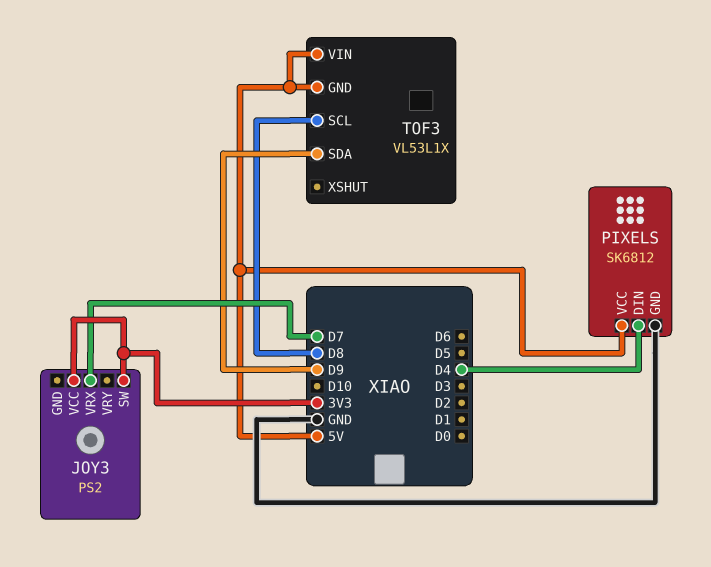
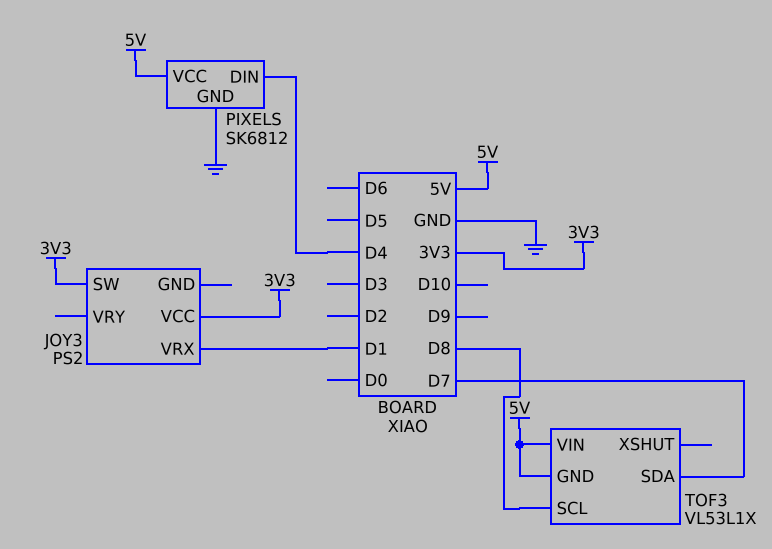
JOY3 pin VRX: D7 -> D1
TOF3 pin SDA: D9 -> D7

